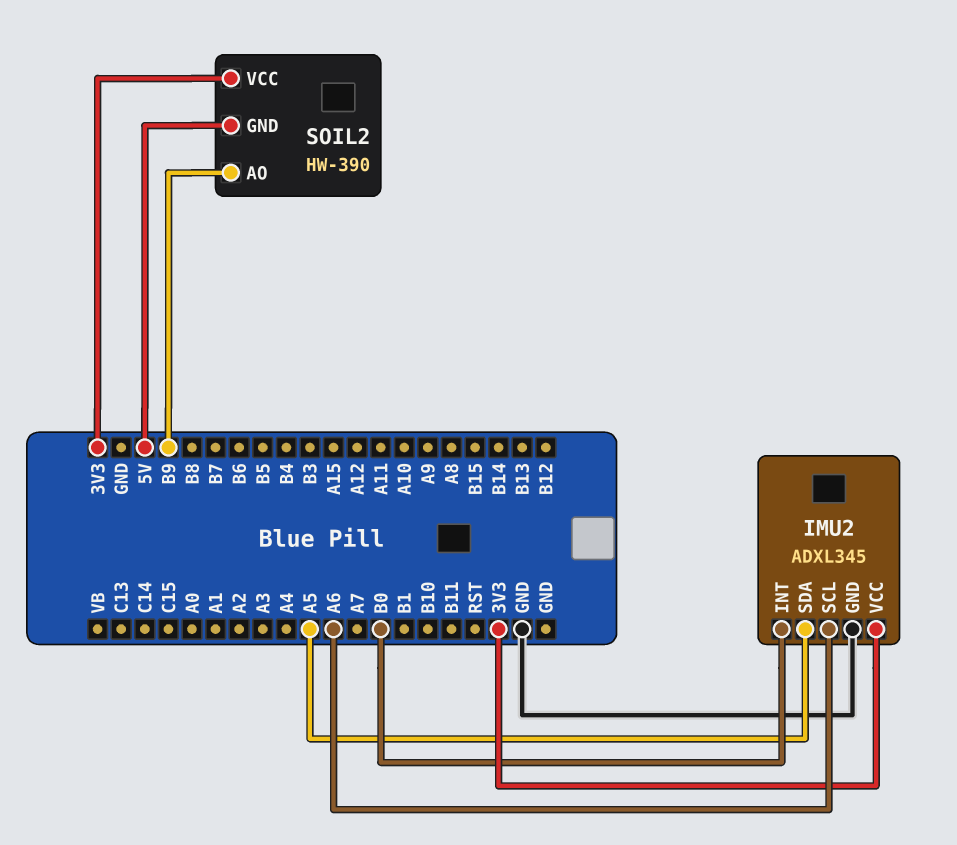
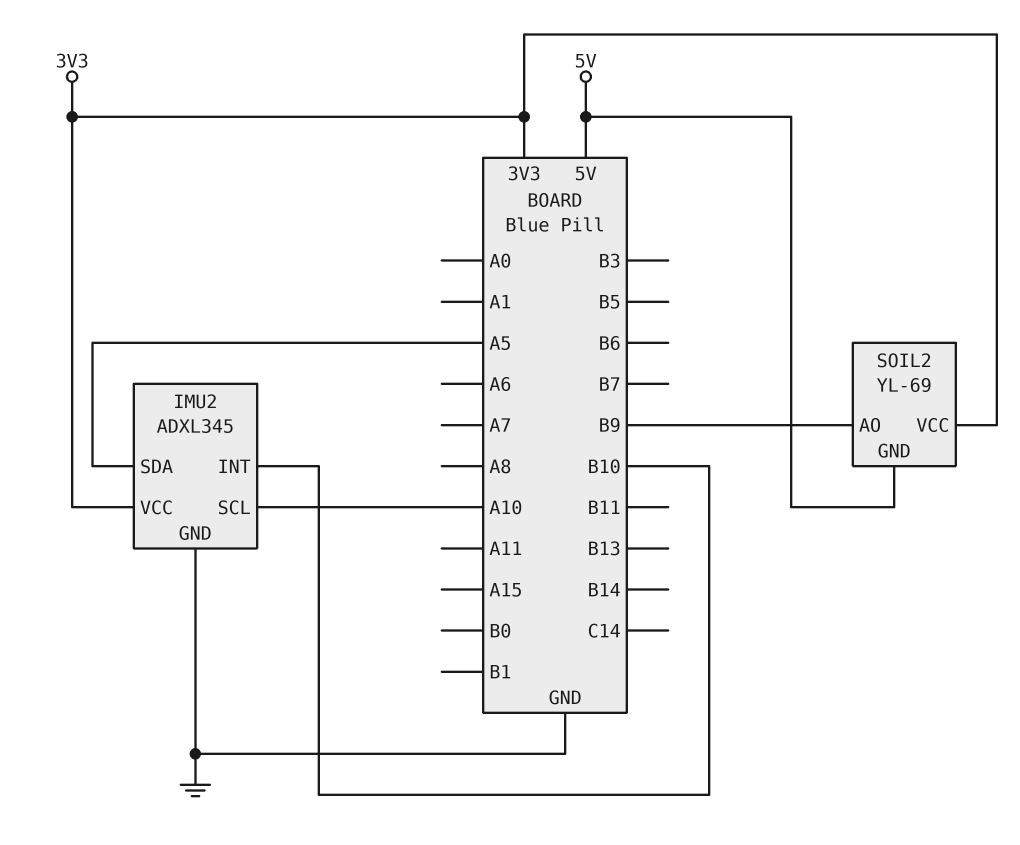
IMU2 pin INT: B0 -> B10
IMU2 pin SCL: A6 -> A10
SOIL2: HW-390 -> YL-69

